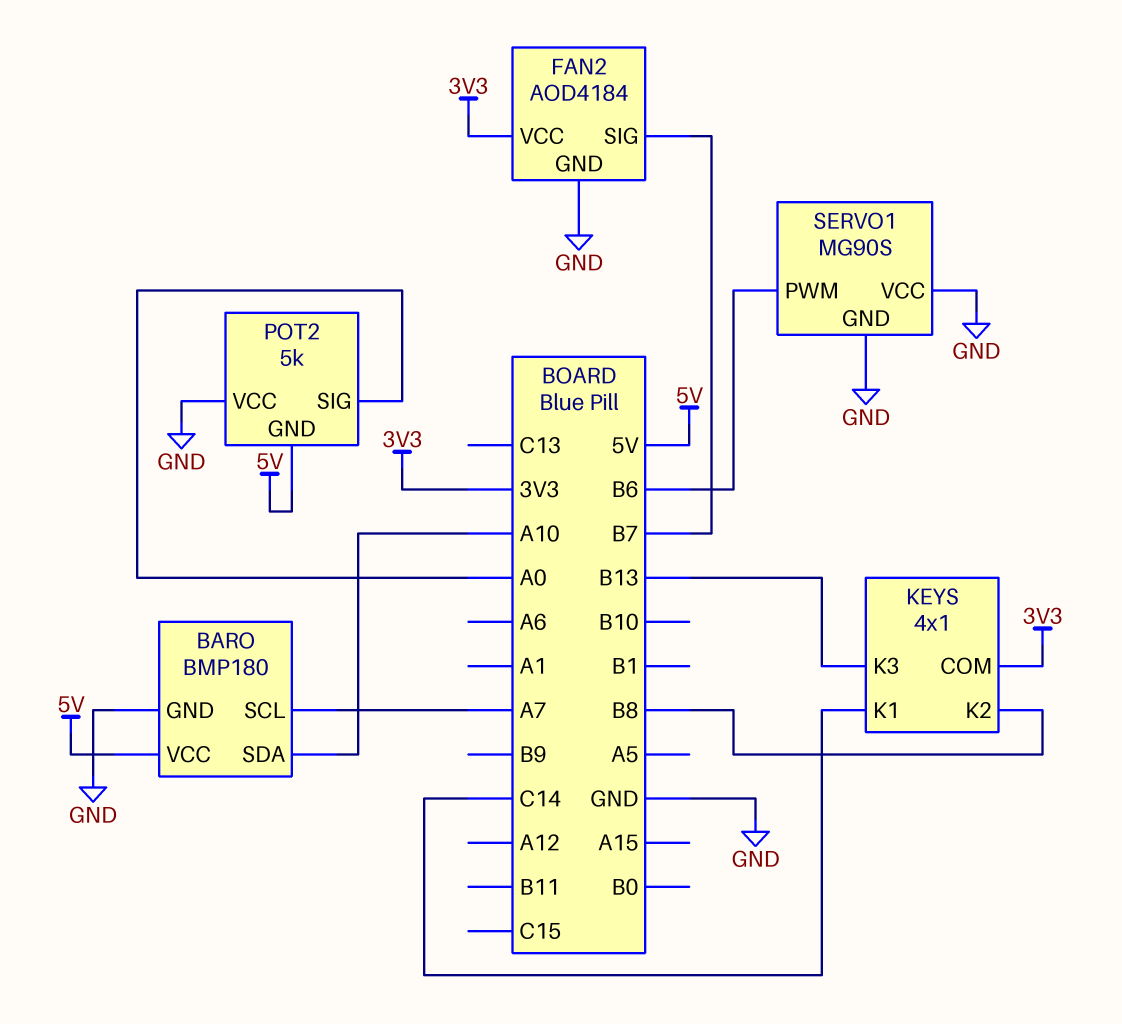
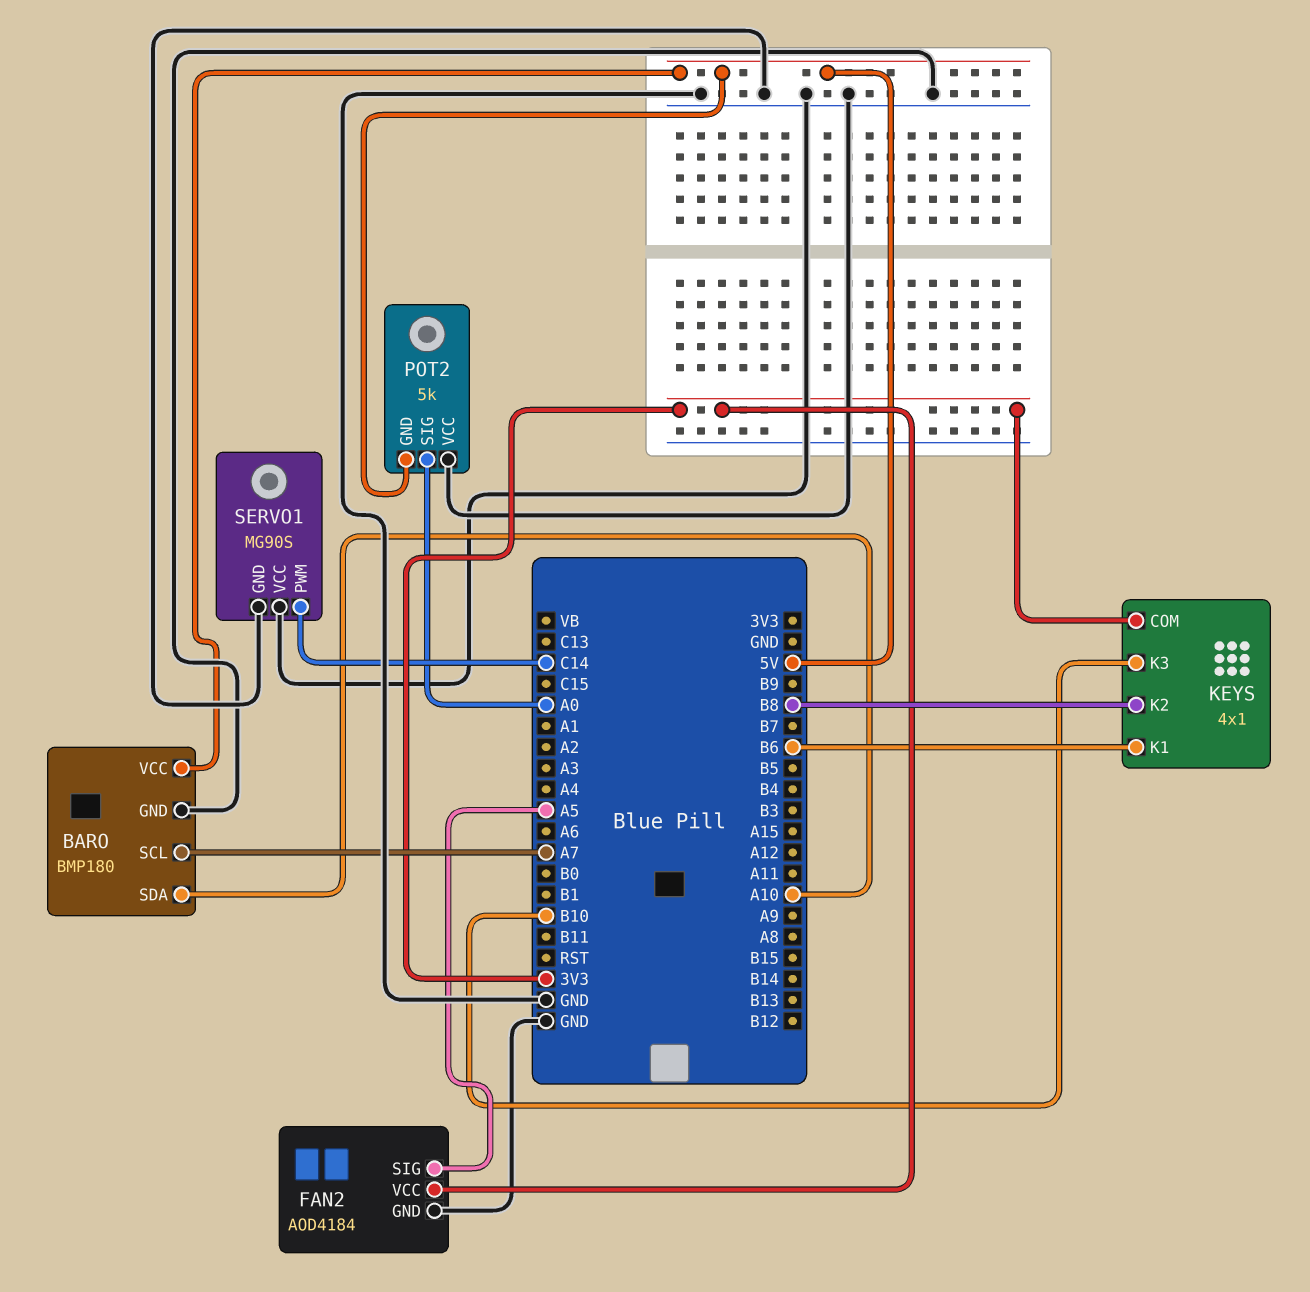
FAN2 pin SIG: B7 -> A5
KEYS pin K1: C14 -> B6
KEYS pin K3: B13 -> B10
SERVO1 pin PWM: B6 -> C14

